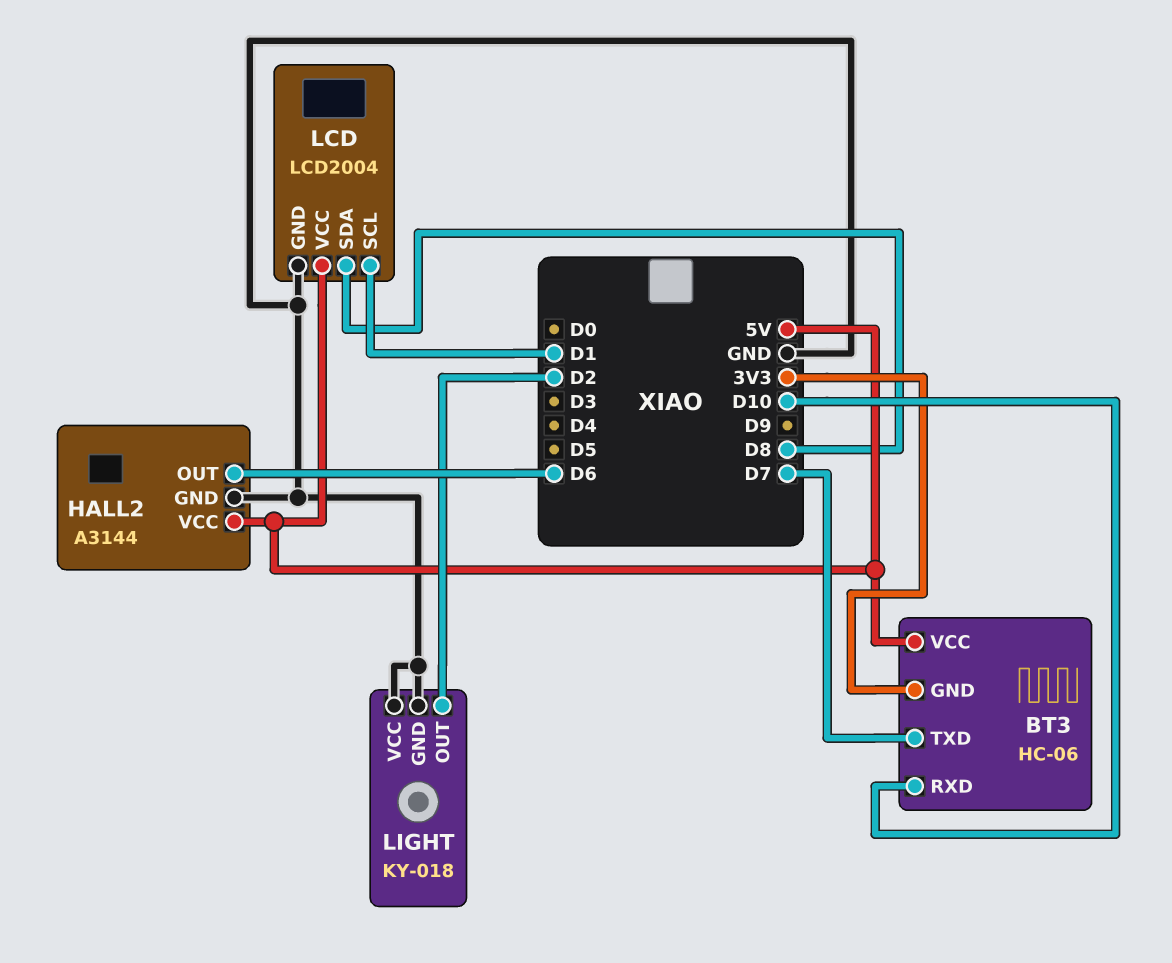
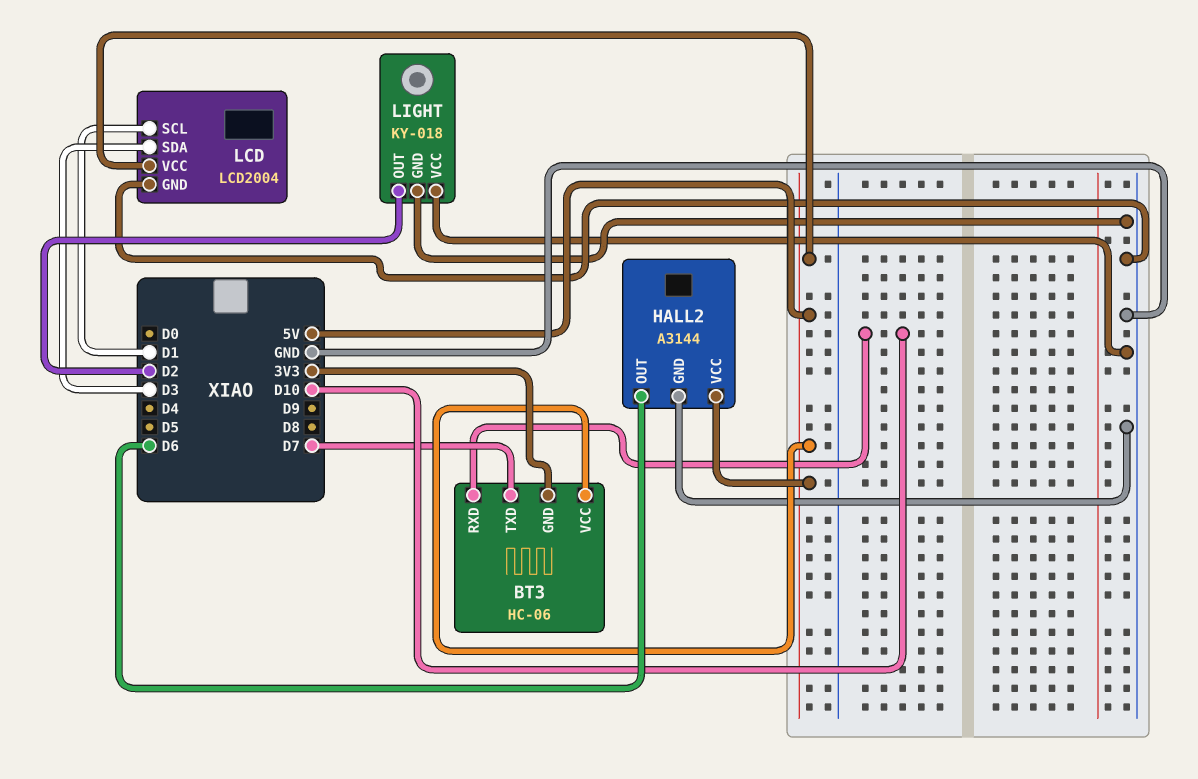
LCD pin SDA: D8 -> D3

